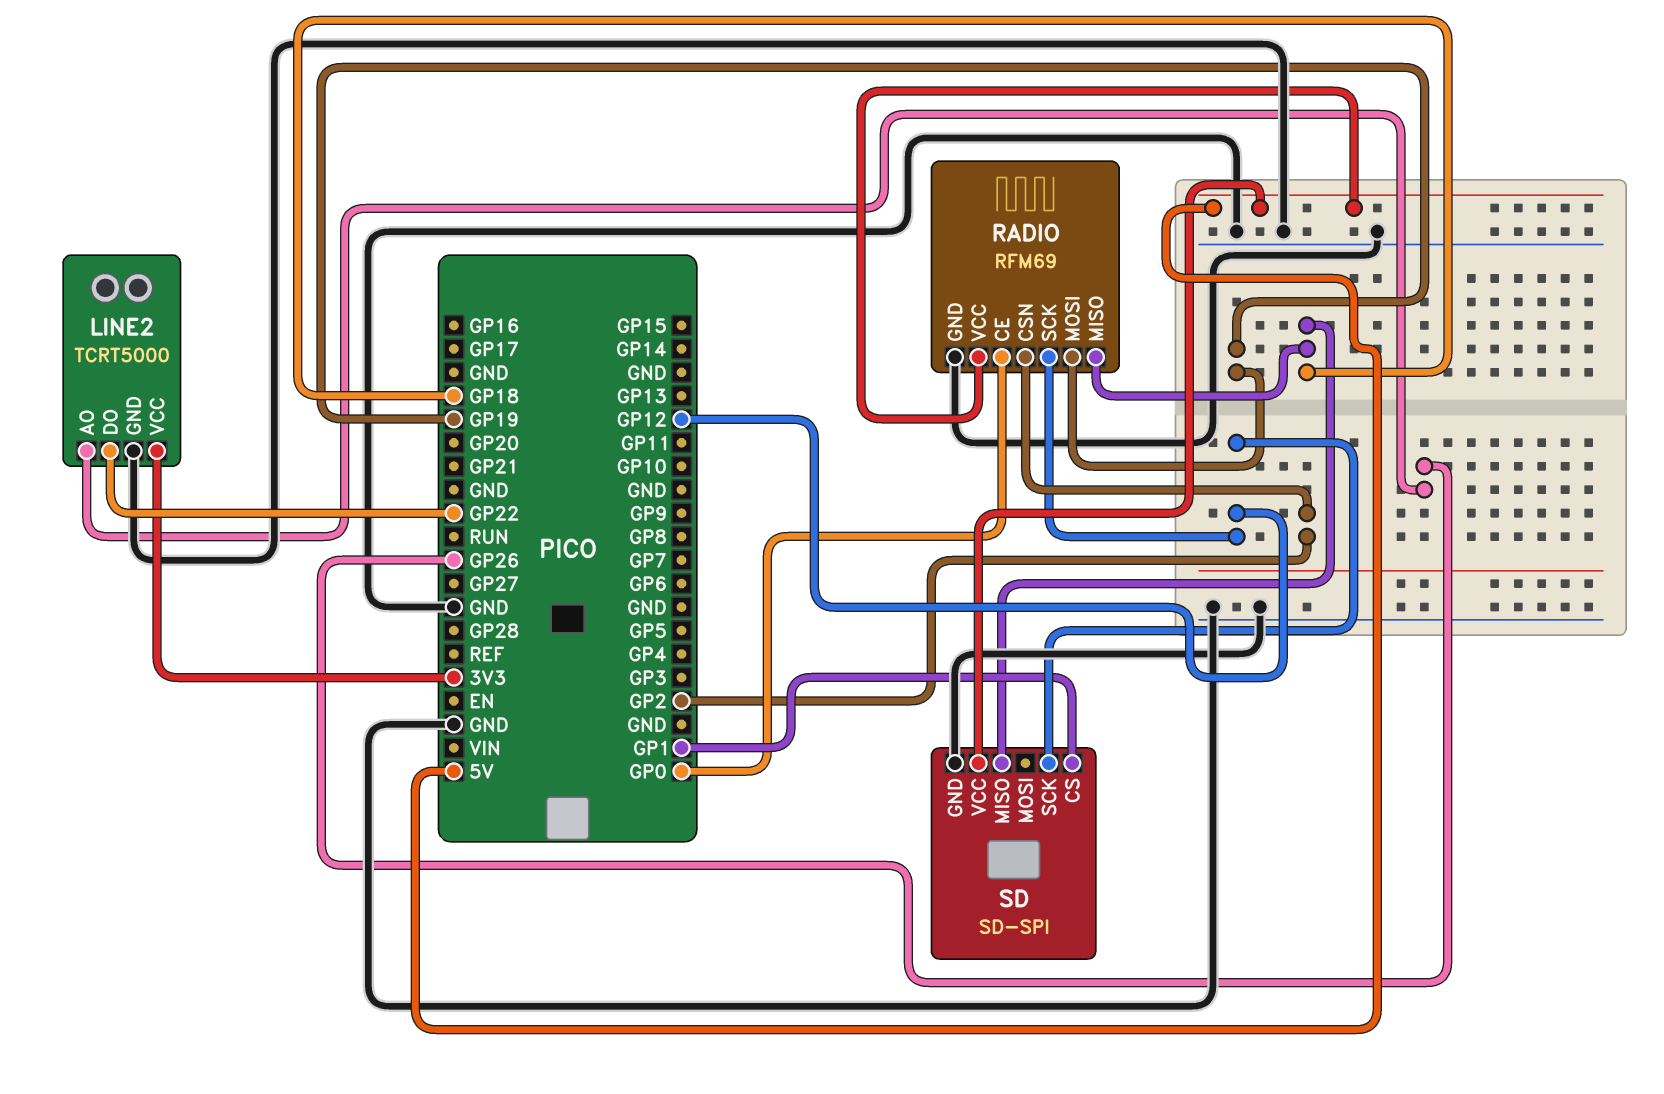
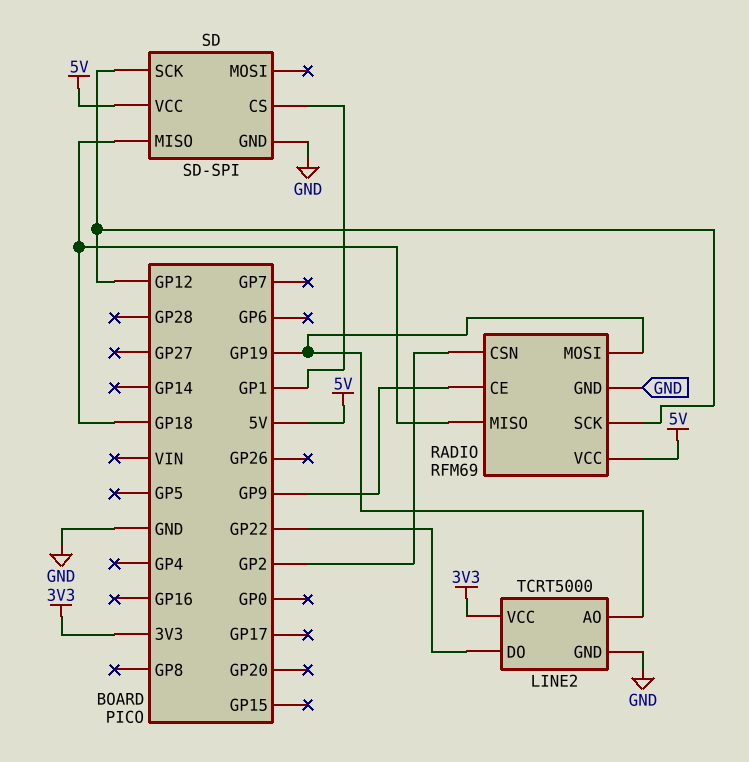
LINE2 pin AO: GP26 -> GP19
RADIO pin CE: GP0 -> GP9

